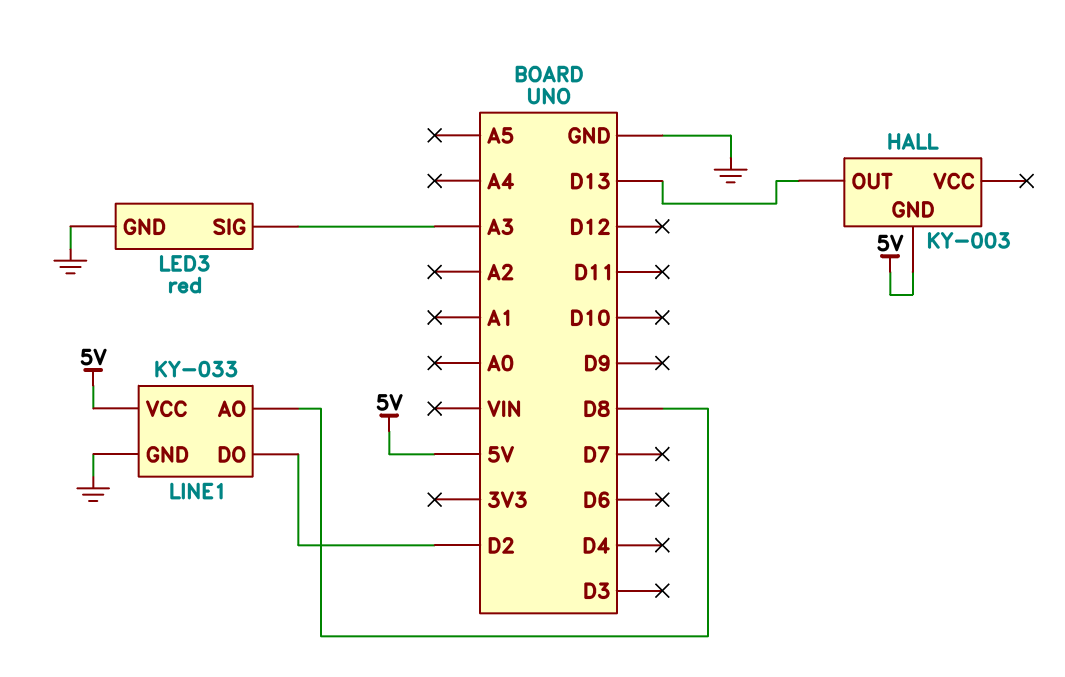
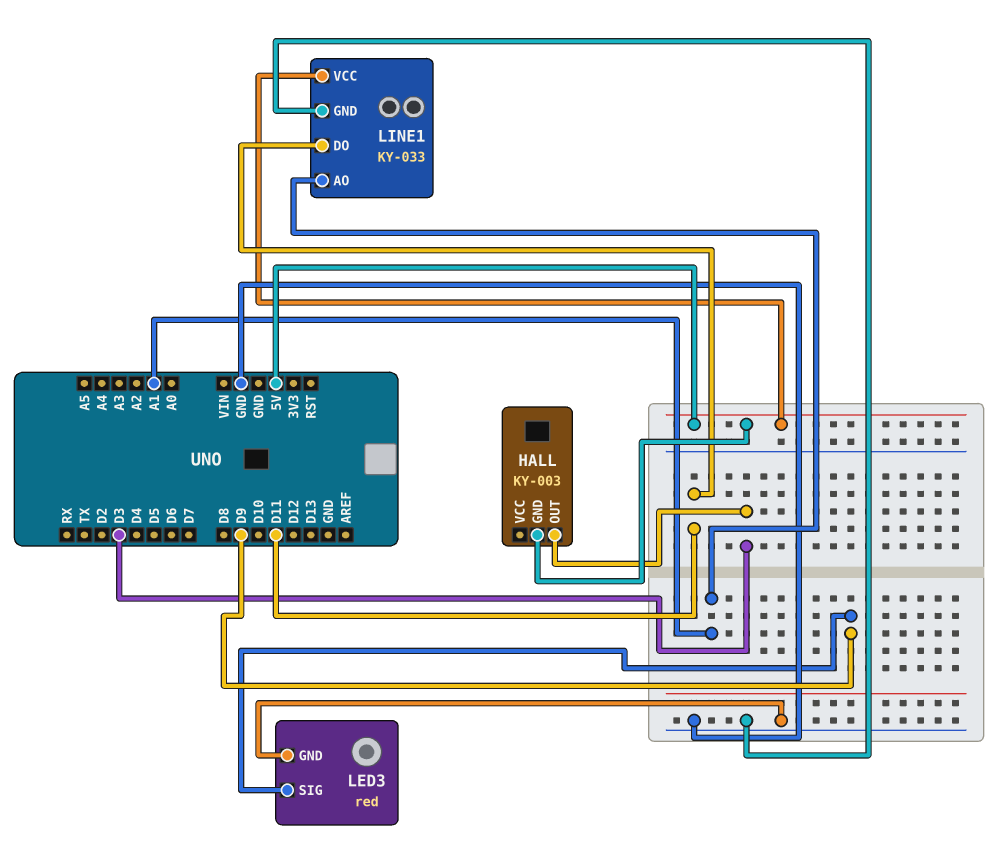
HALL pin OUT: D13 -> D3
LED3 pin SIG: A3 -> D9
LINE1 pin AO: D8 -> A1
LINE1 pin DO: D2 -> D11

